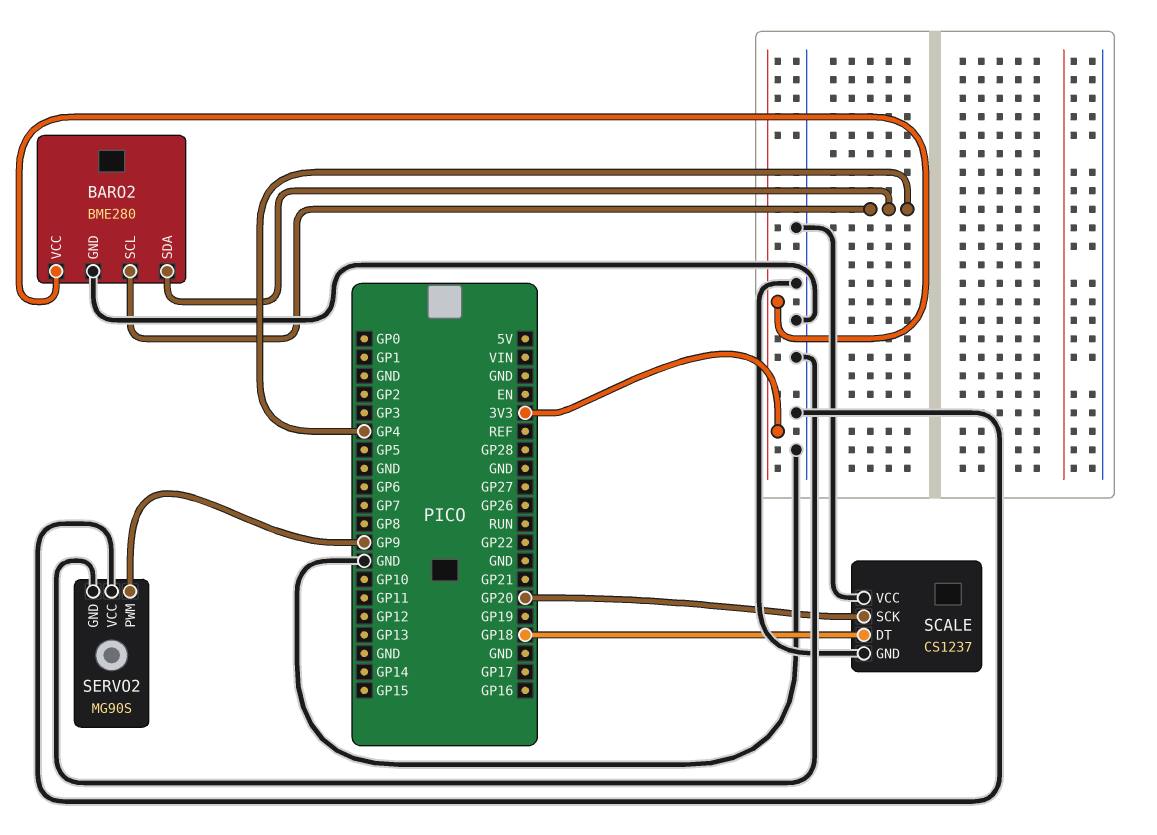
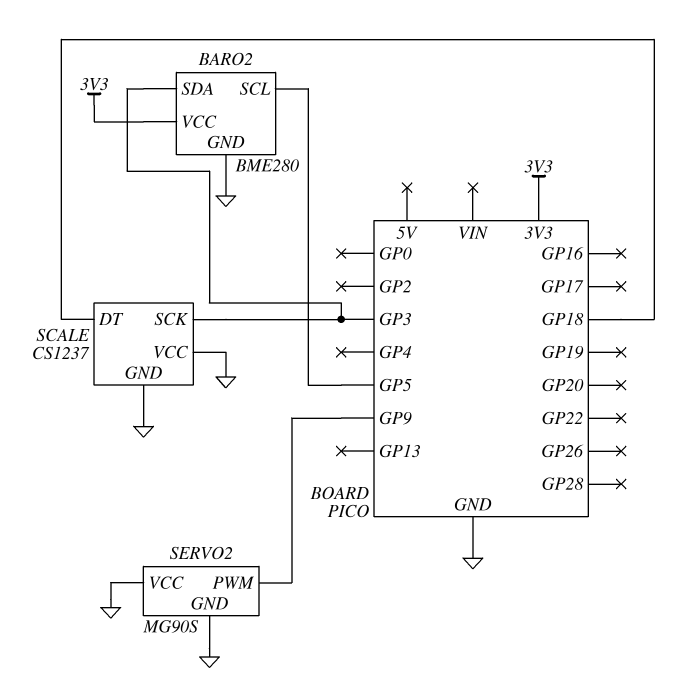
BARO2 pin SCL: GP4 -> GP5
BARO2 pin SDA: GP4 -> GP3
SCALE pin SCK: GP20 -> GP3

